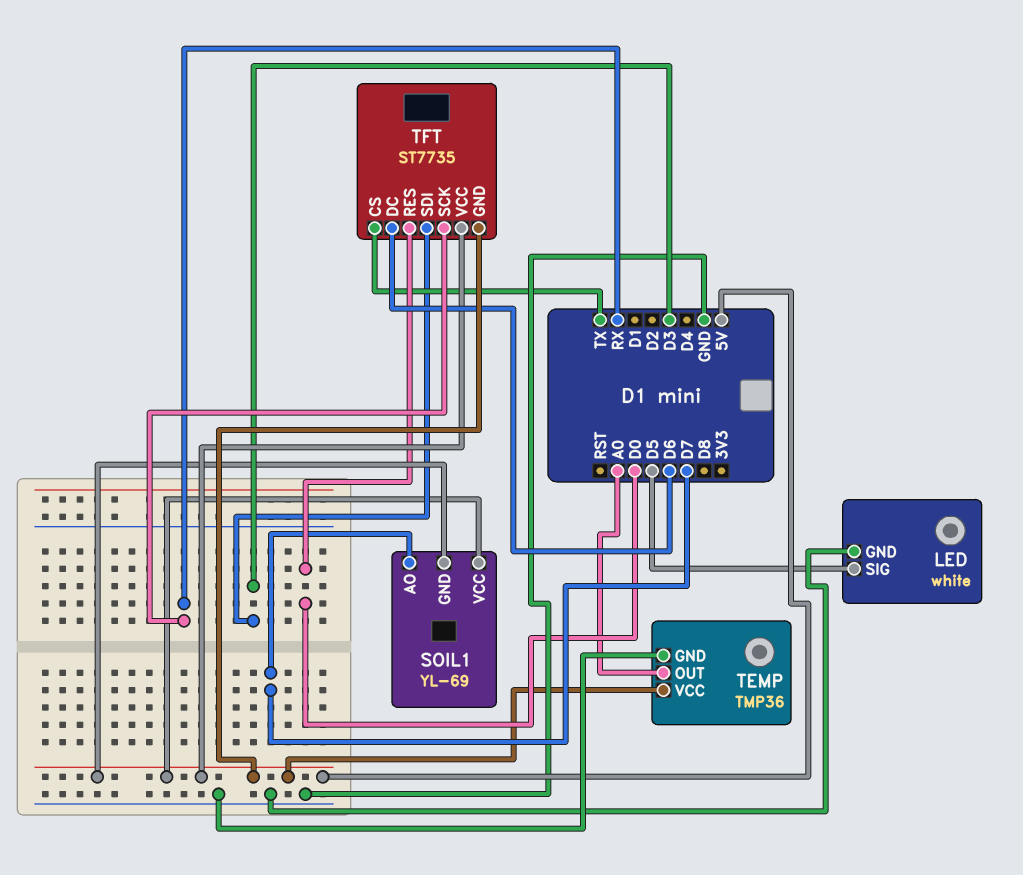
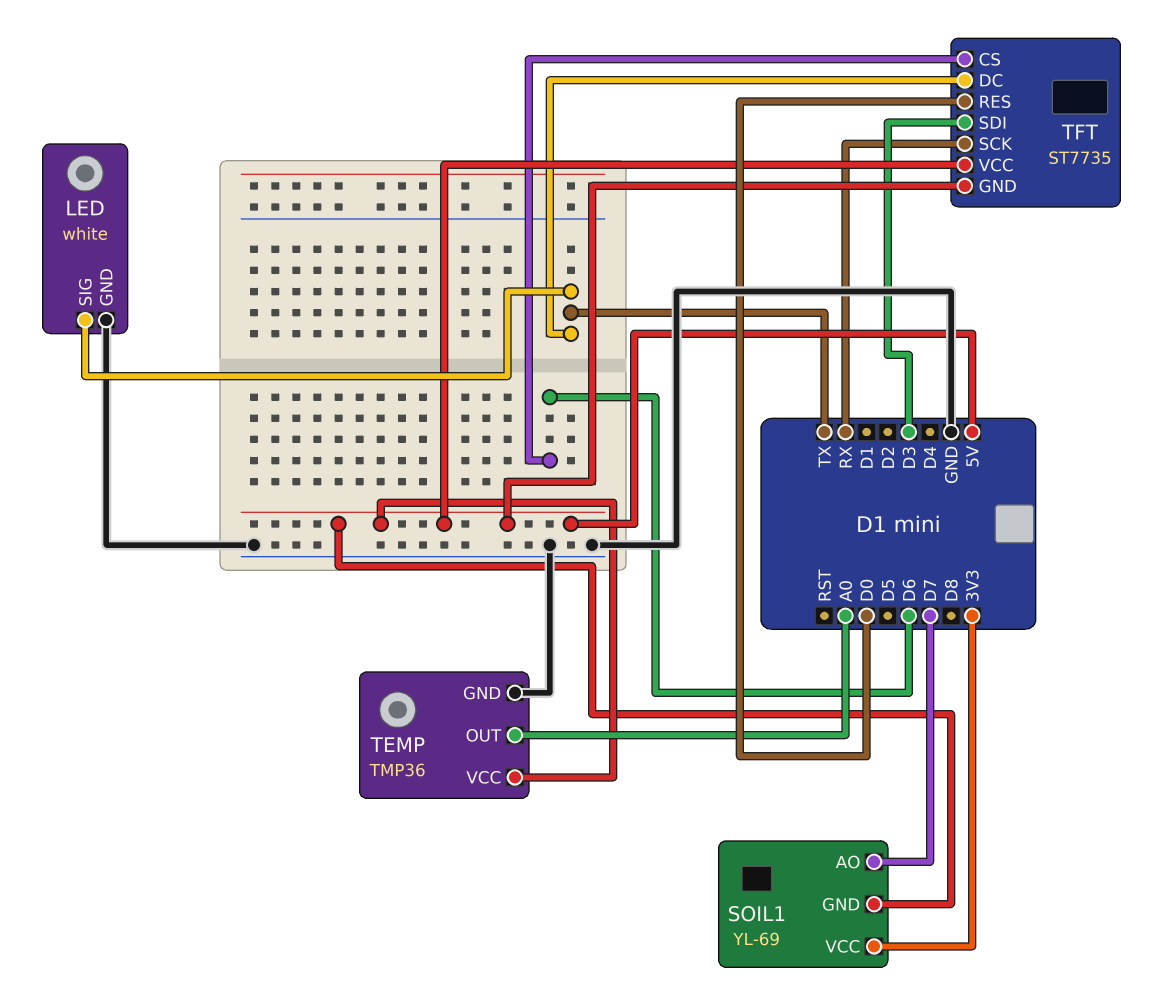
LED pin SIG: D5 -> TX
SOIL1 pin VCC: 5V -> 3V3
TFT pin CS: TX -> D6
TFT pin DC: D6 -> TX

